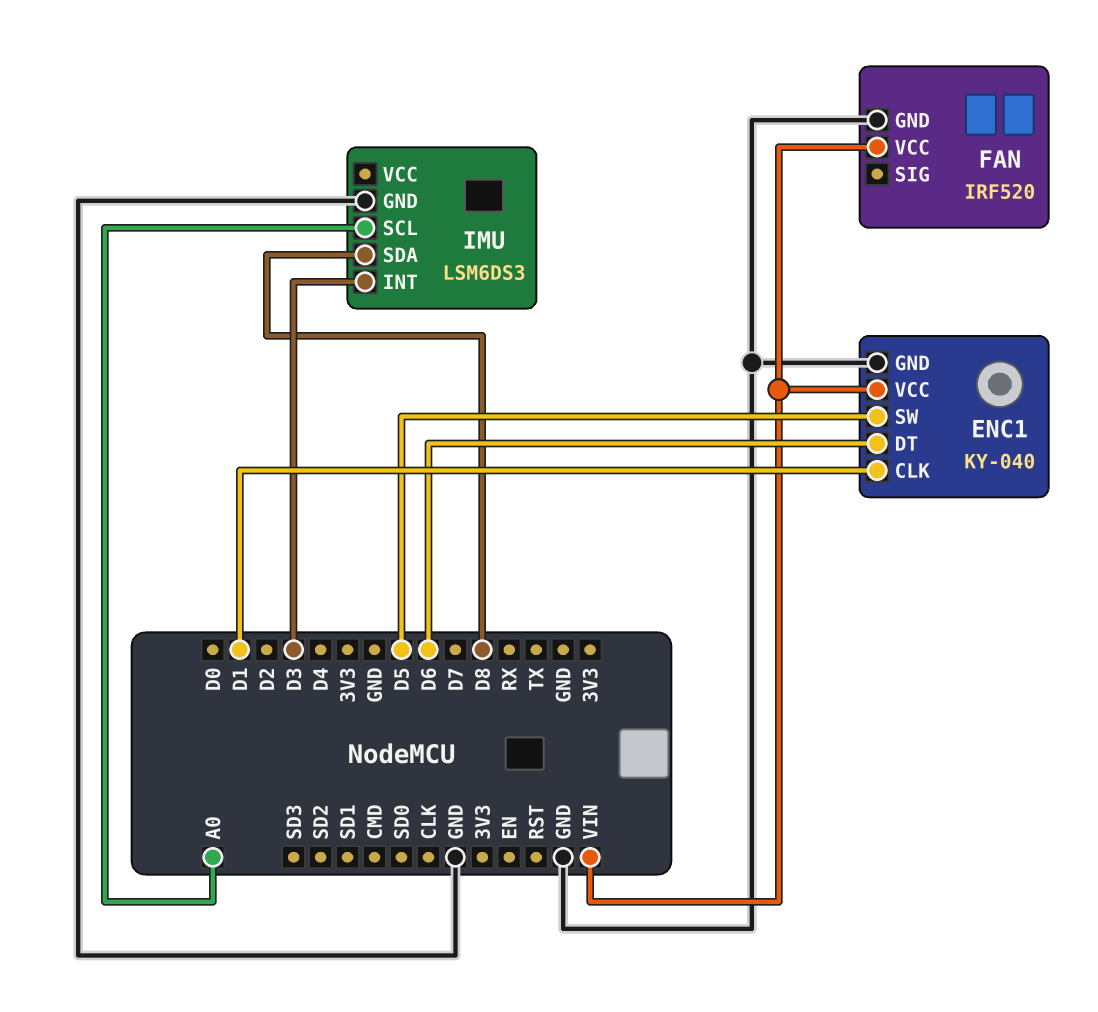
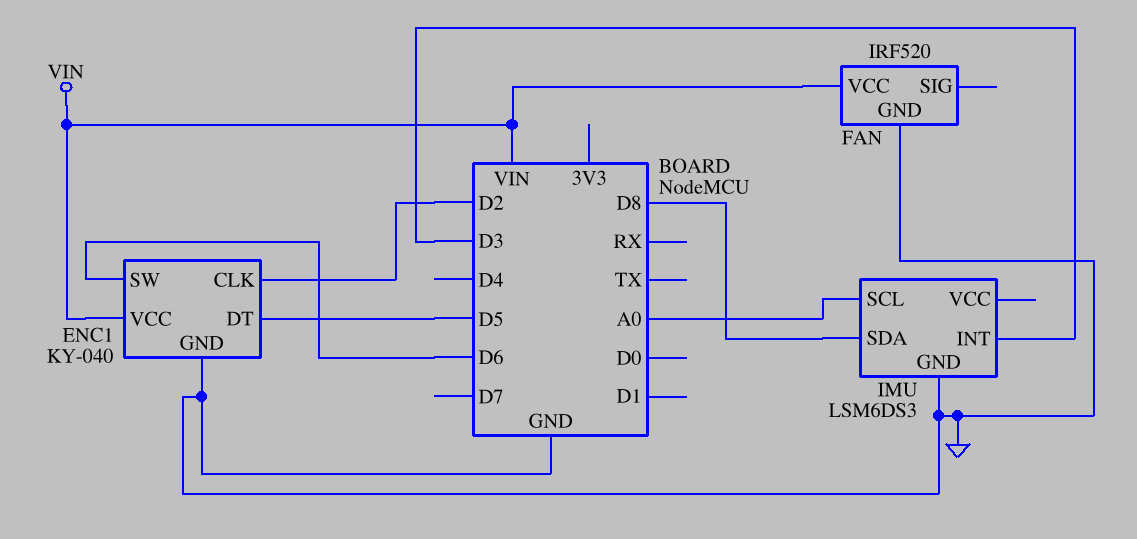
ENC1 pin CLK: D1 -> D2
ENC1 pin DT: D6 -> D5
ENC1 pin SW: D5 -> D6

